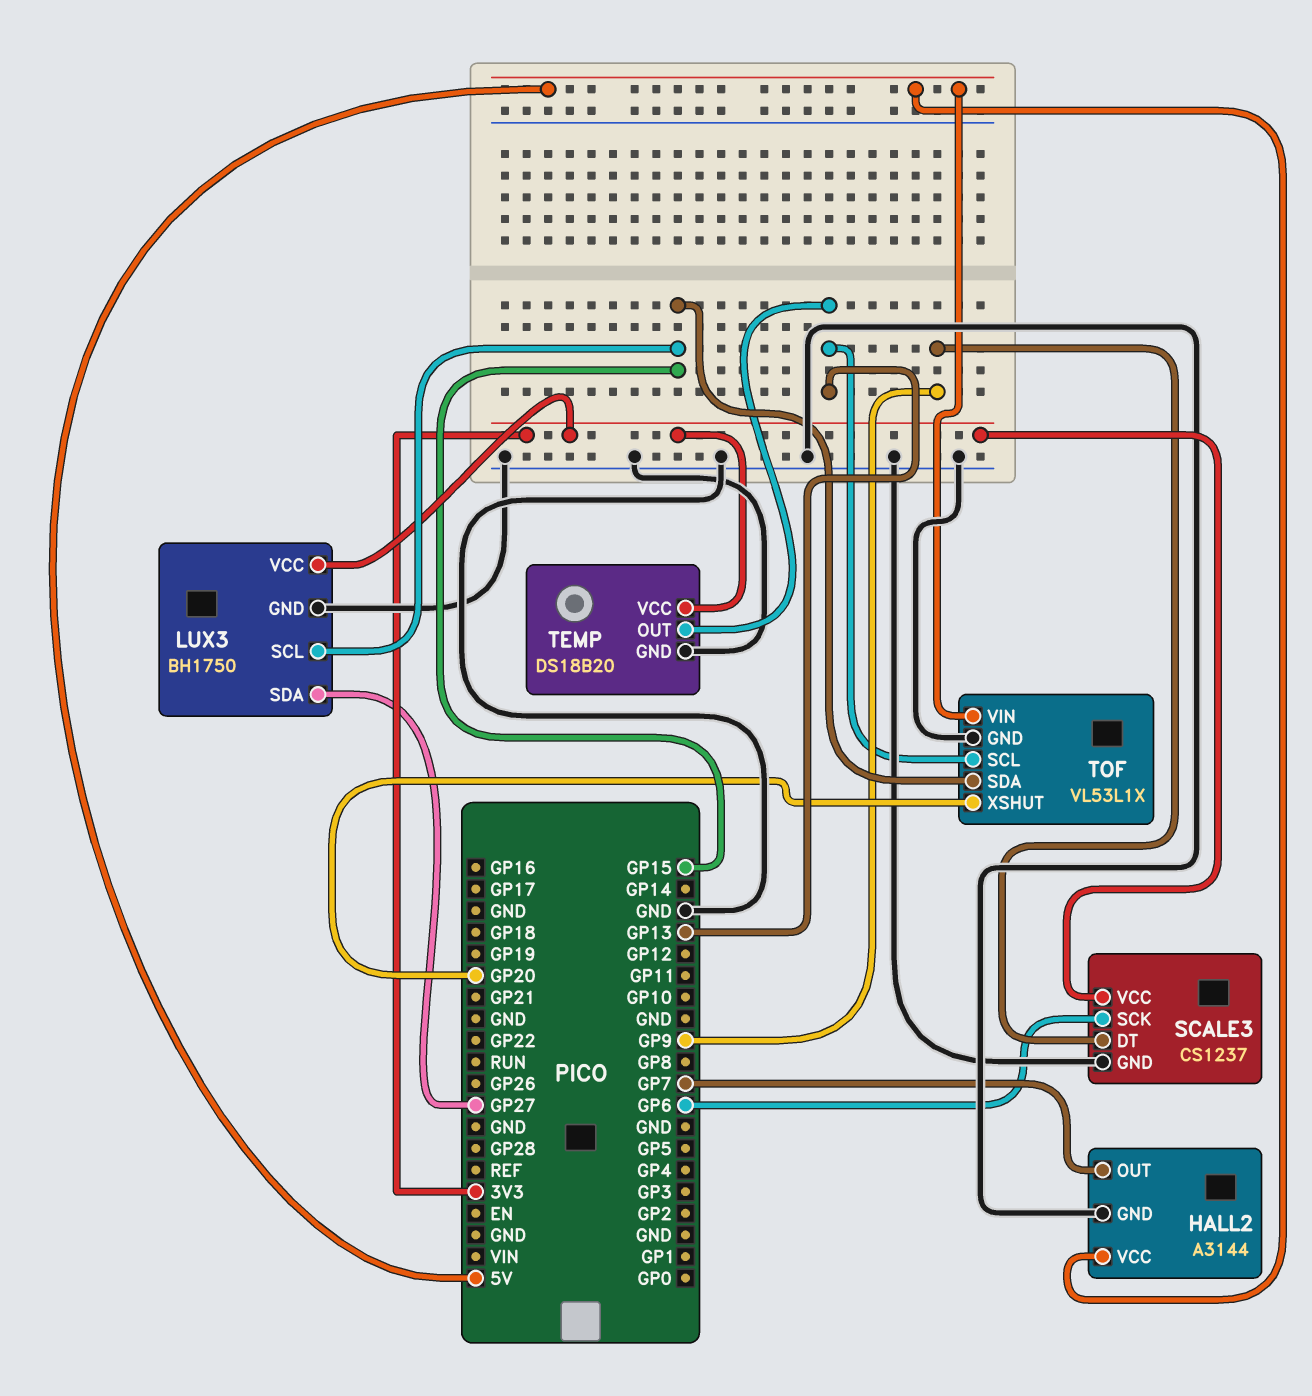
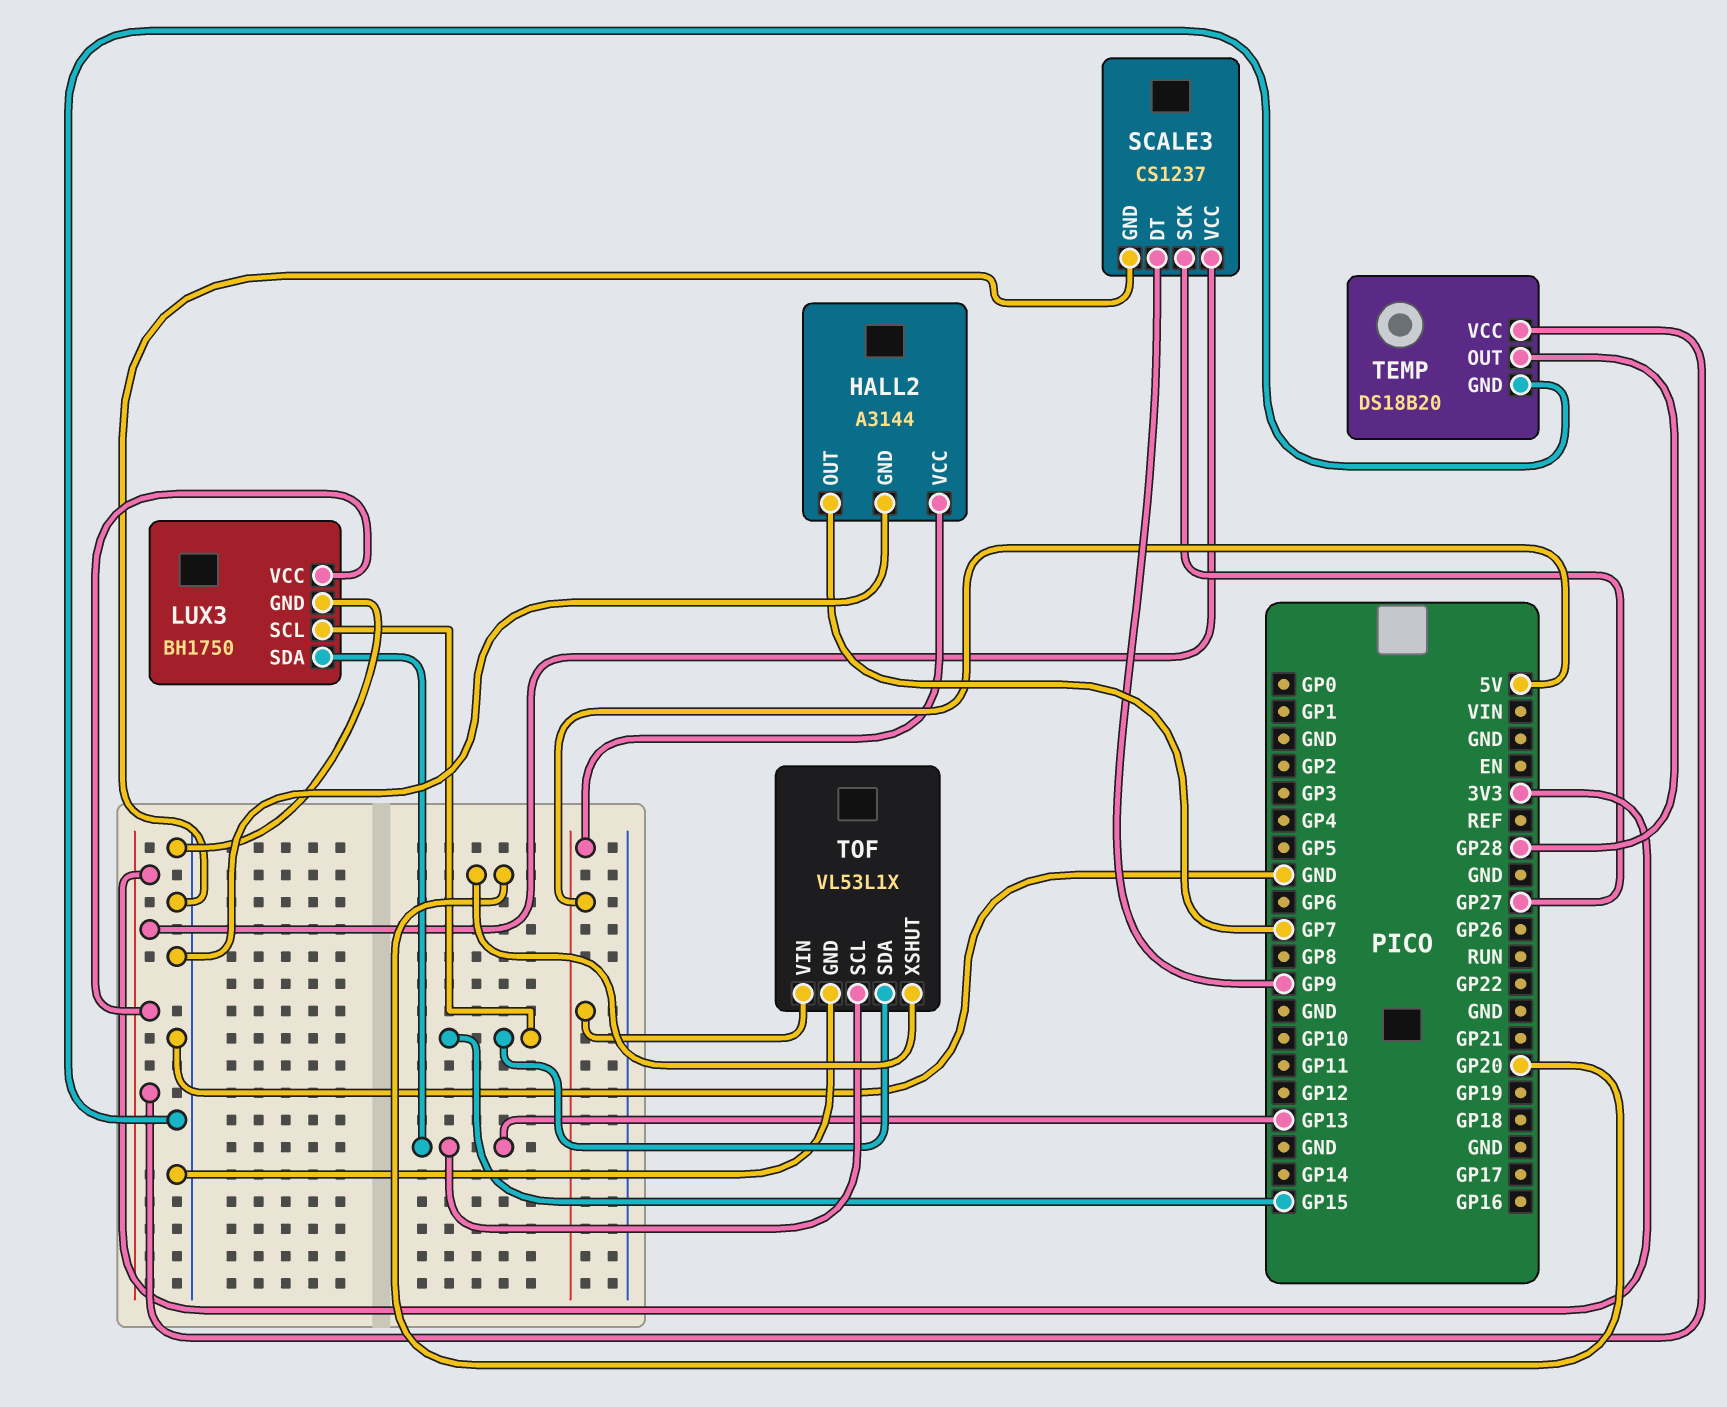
LUX3 pin SDA: GP27 -> GP13
SCALE3 pin SCK: GP6 -> GP27
TEMP pin OUT: GP13 -> GP28

